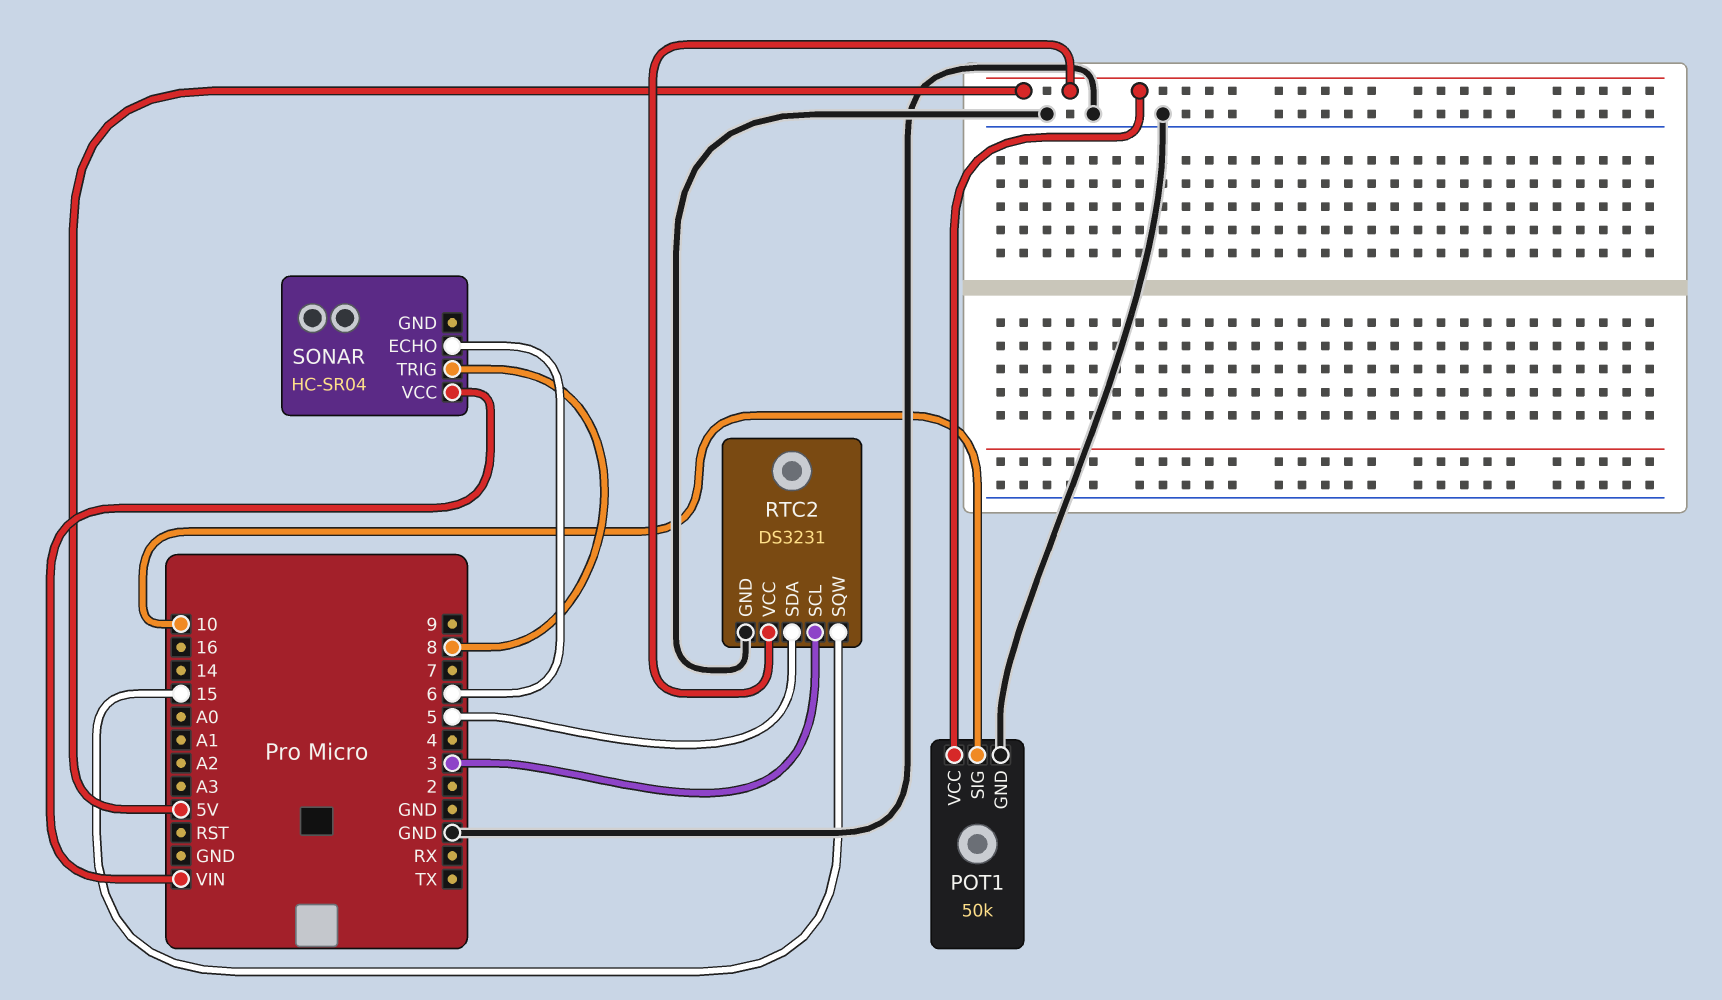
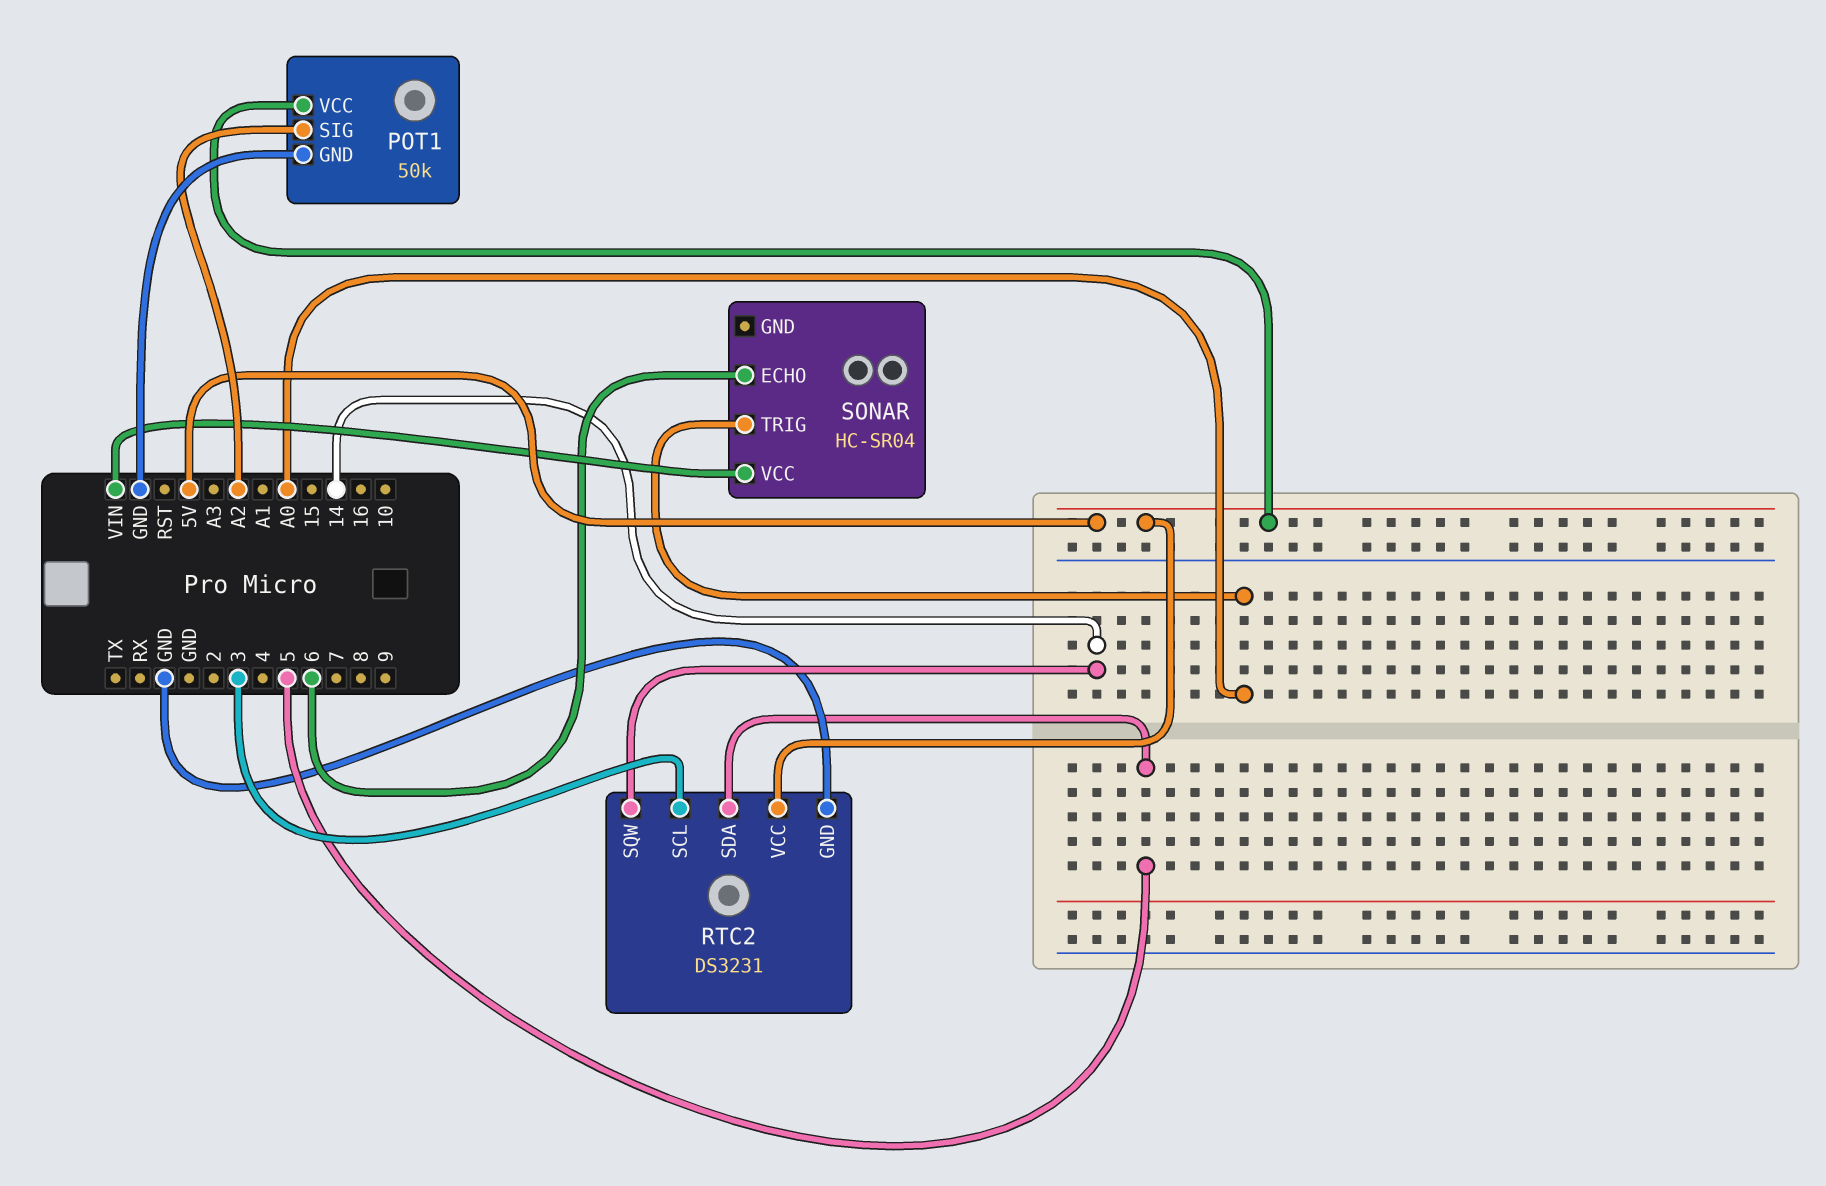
POT1 pin SIG: 10 -> A2
RTC2 pin SQW: 15 -> 14
SONAR pin TRIG: 8 -> A0

